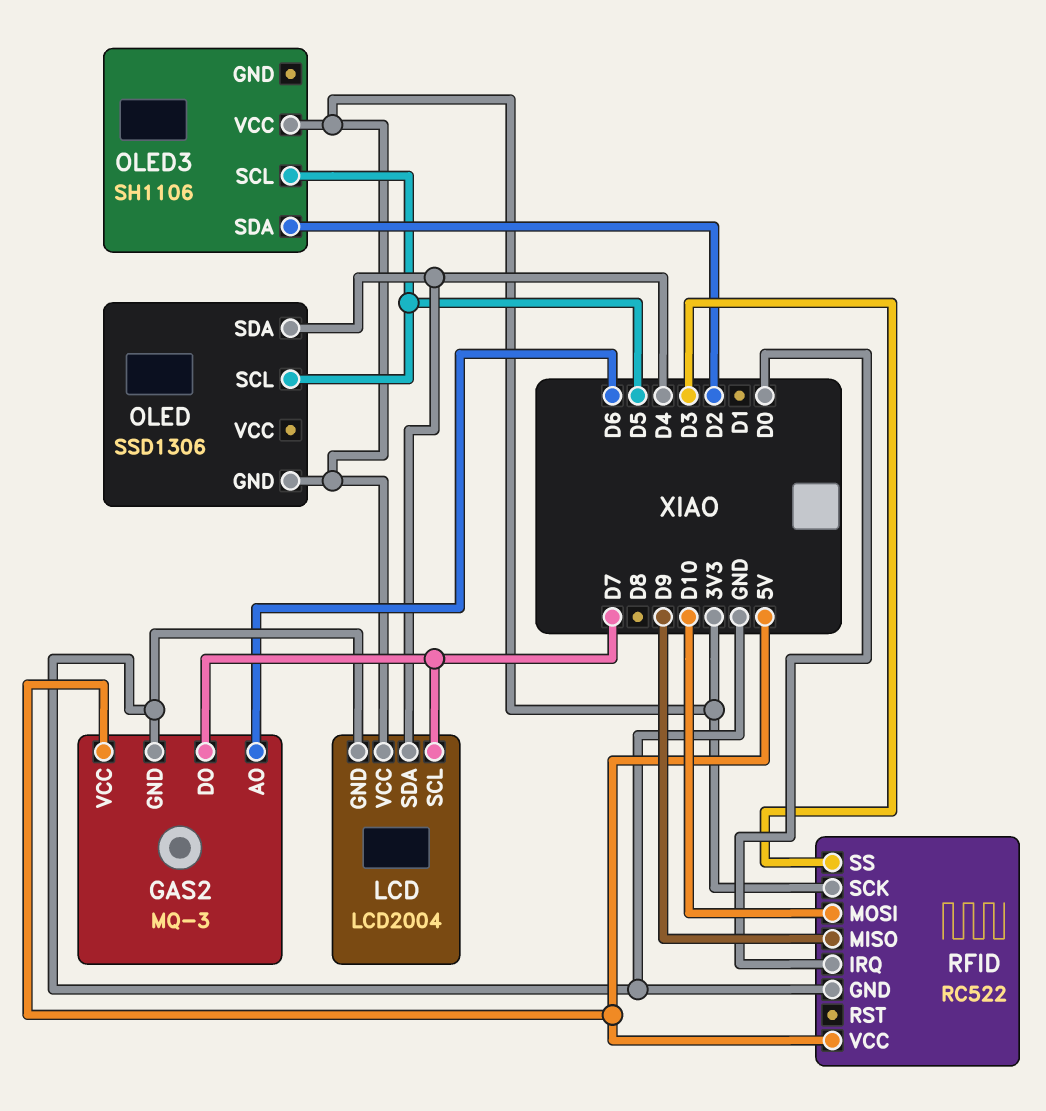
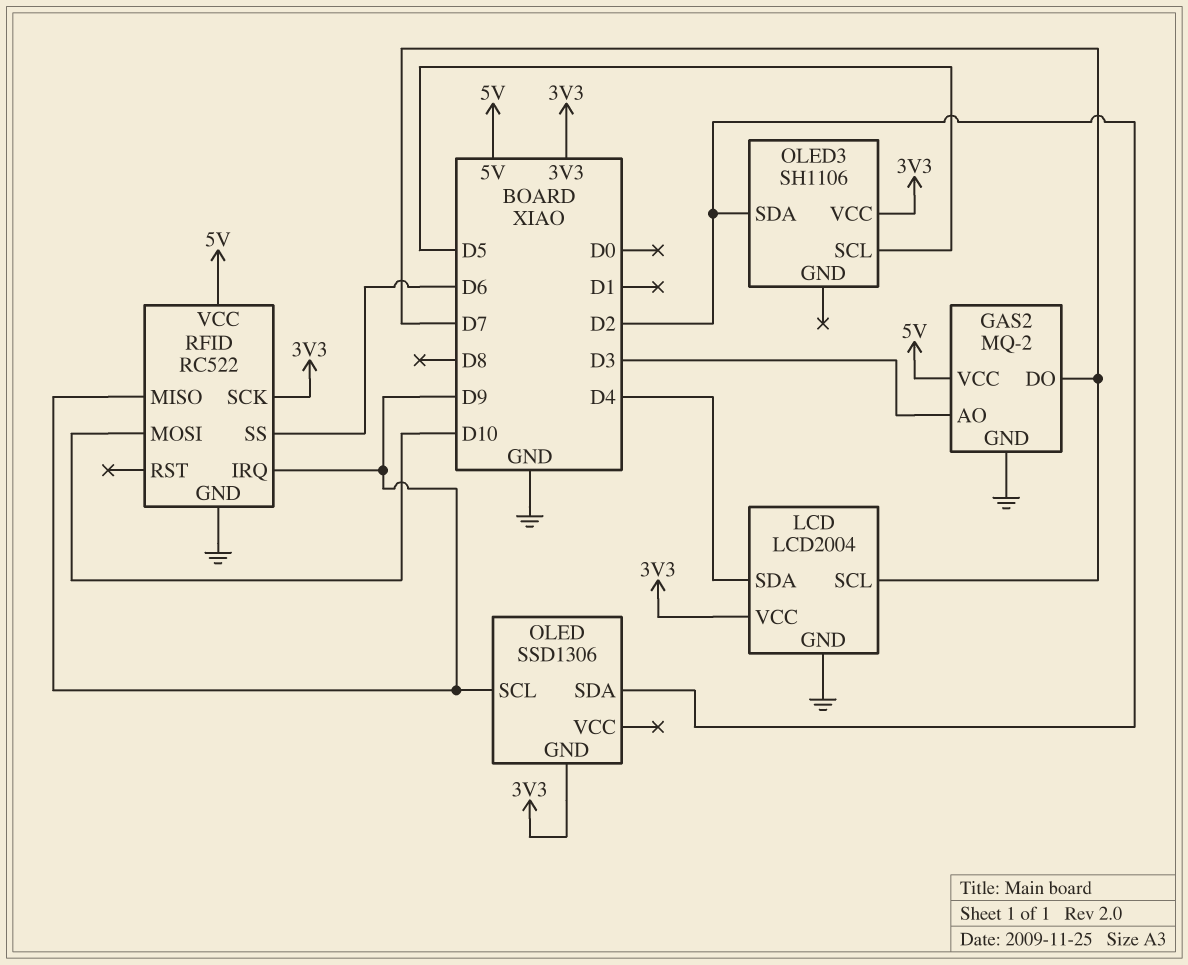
GAS2: MQ-3 -> MQ-2
GAS2 pin AO: D6 -> D3
OLED pin SCL: D5 -> D9
OLED pin SDA: D4 -> D2
RFID pin IRQ: D0 -> D9
RFID pin SS: D3 -> D6

